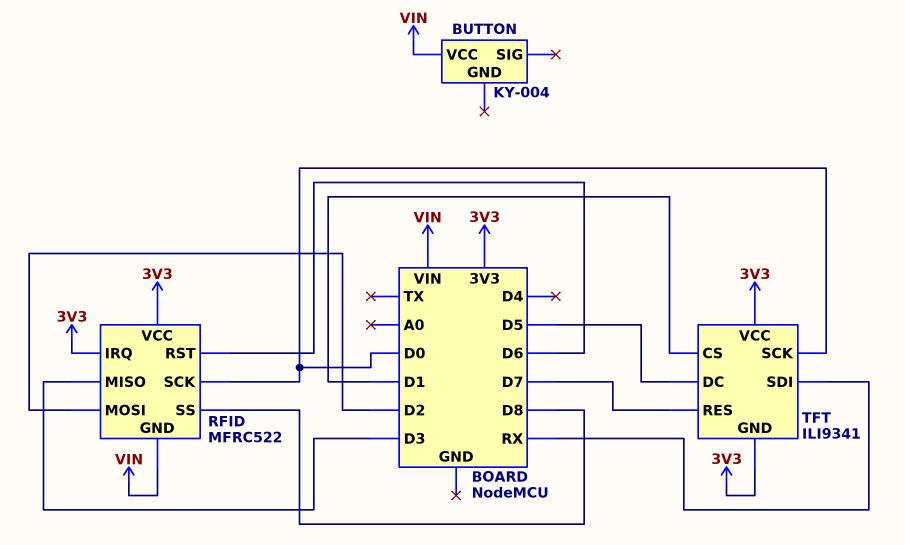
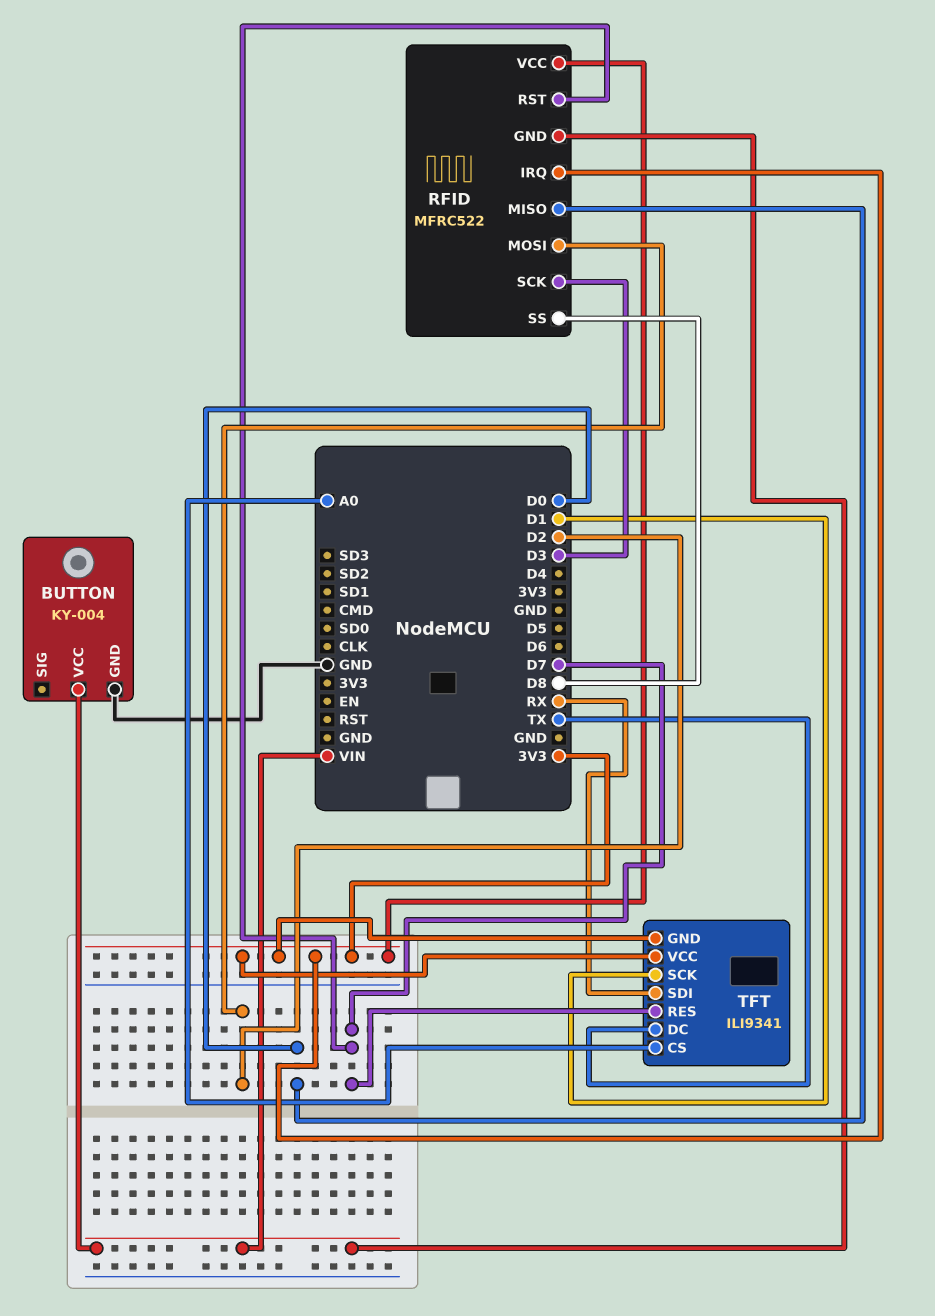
BUTTON pin GND: none -> GND
RFID pin MISO: D3 -> D0
RFID pin RST: D6 -> D7
RFID pin SCK: D0 -> D3
TFT pin CS: D1 -> A0
TFT pin DC: D5 -> TX
TFT pin SCK: D0 -> D1

